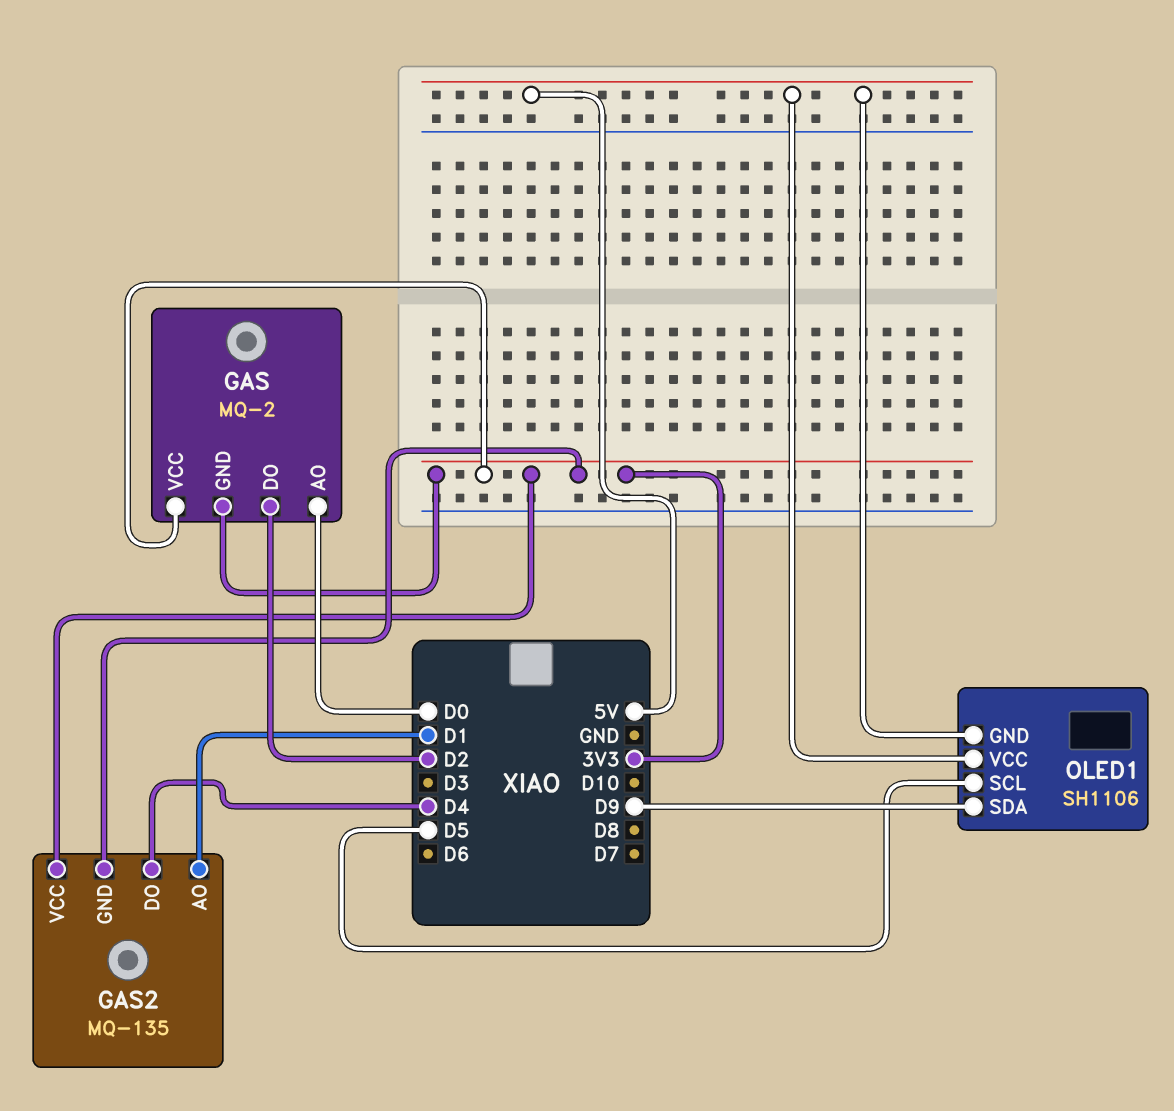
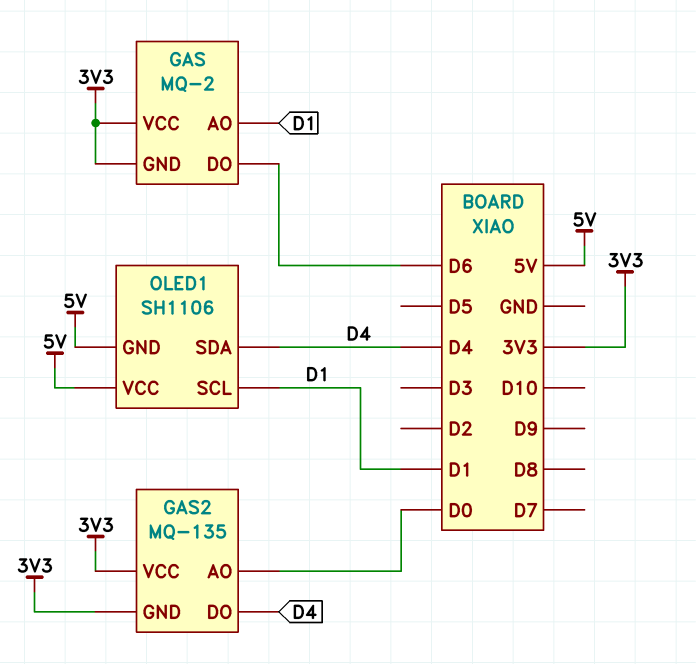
GAS pin AO: D0 -> D1
GAS pin DO: D2 -> D6
GAS2 pin AO: D1 -> D0
OLED1 pin SCL: D5 -> D1
OLED1 pin SDA: D9 -> D4

